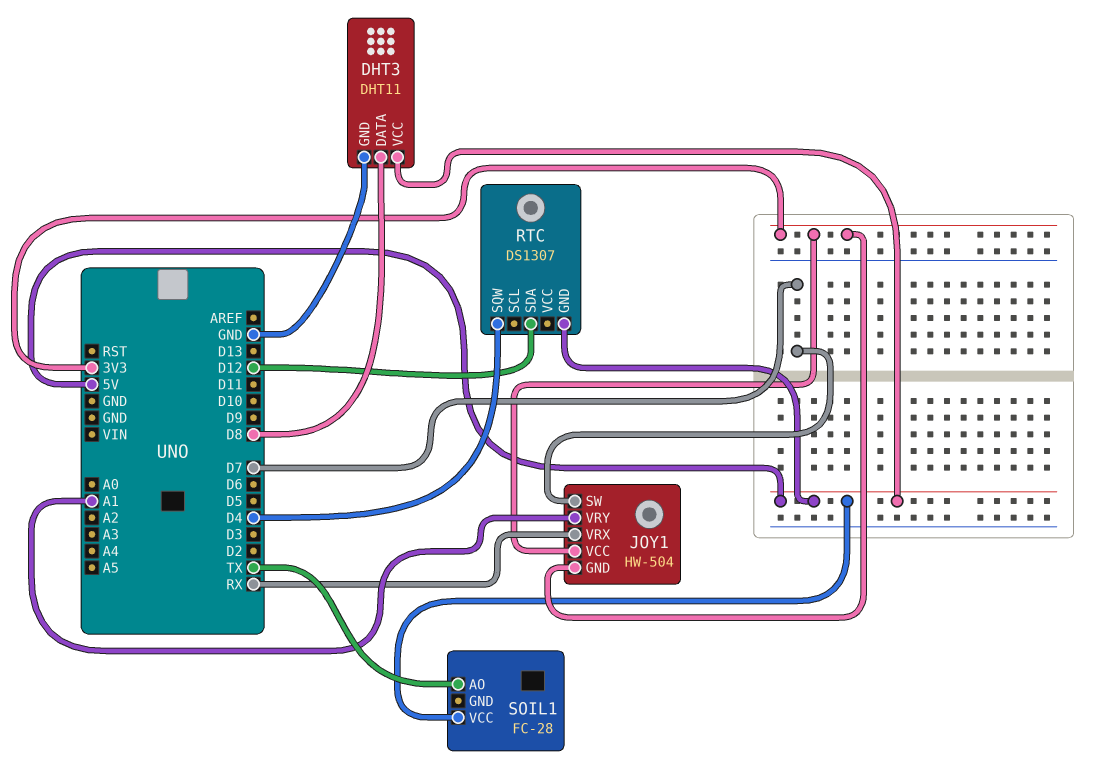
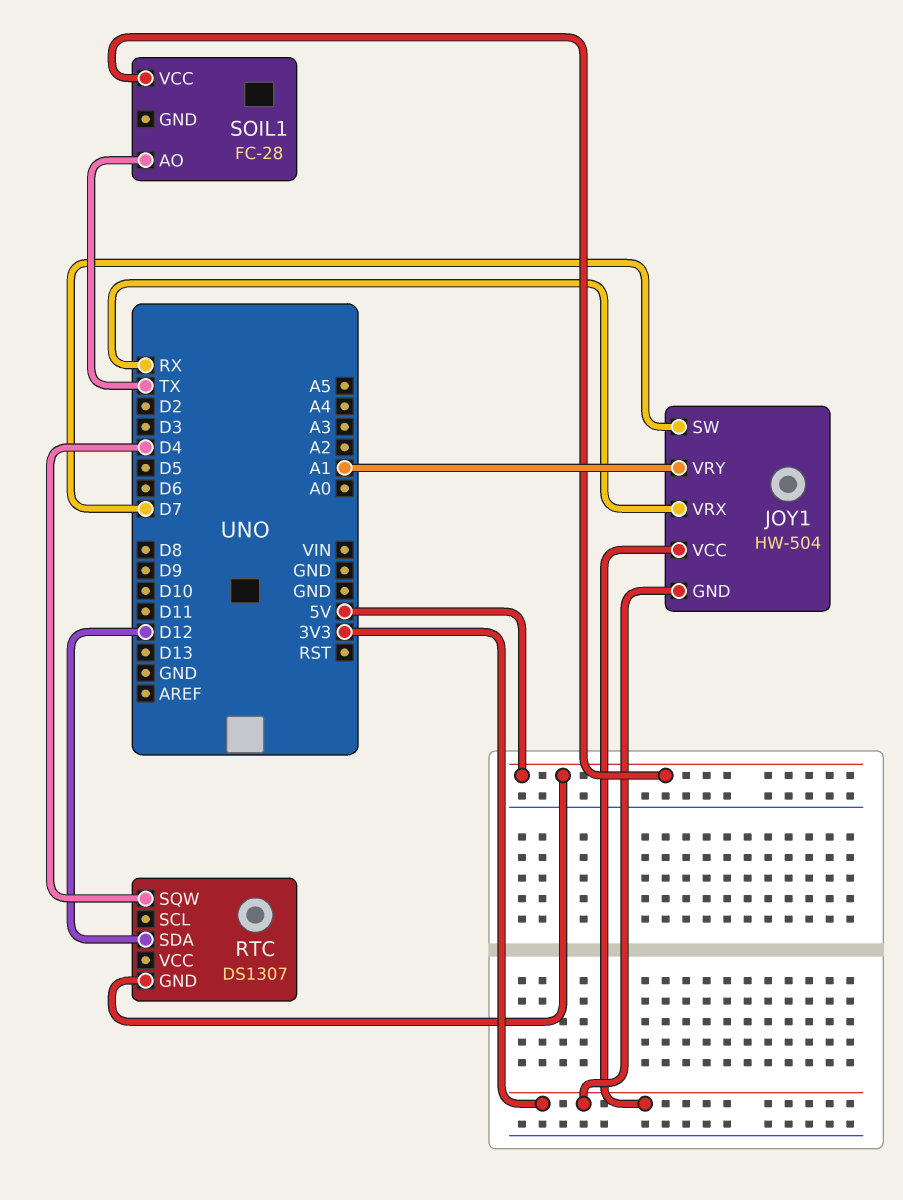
DHT3: DHT11 -> none
DHT3 pin DATA: D8 -> none
DHT3 pin GND: GND -> none
DHT3 pin VCC: 5V -> none

